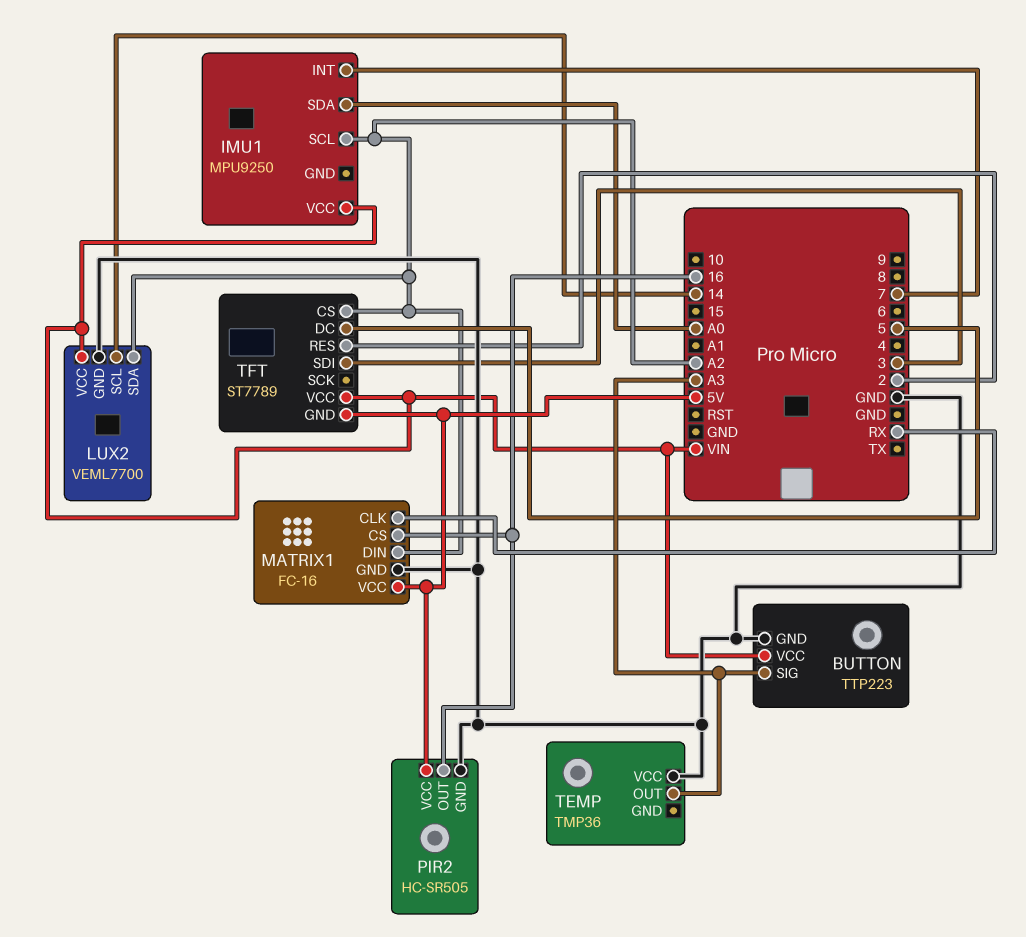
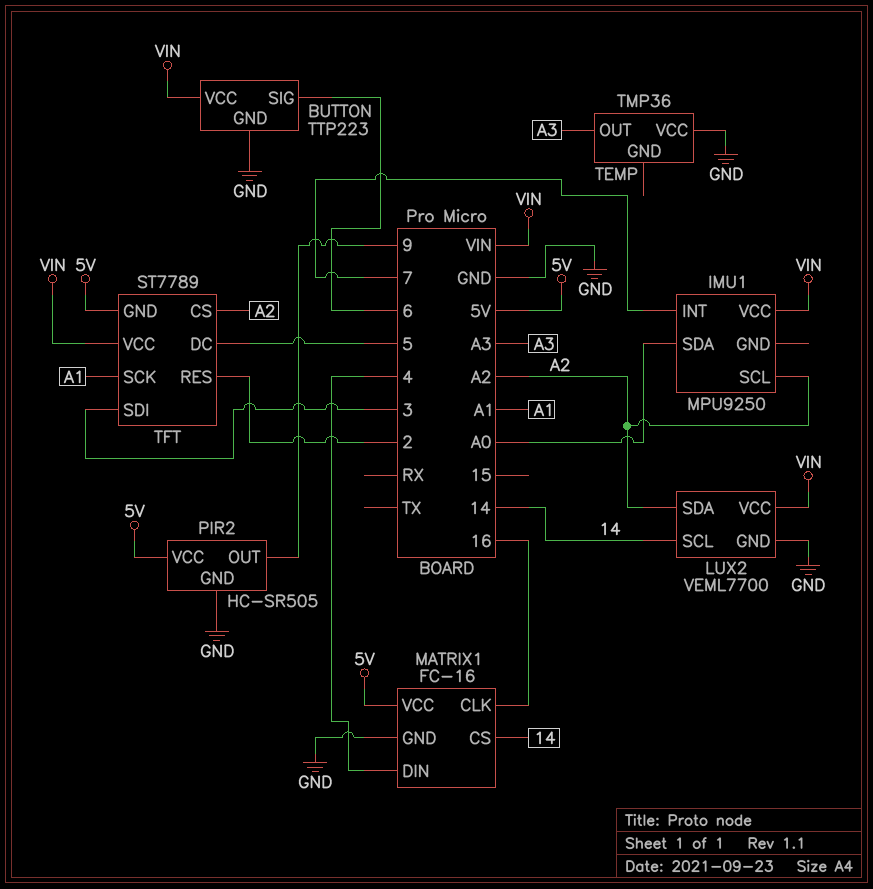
BUTTON pin SIG: A3 -> 6
MATRIX1 pin CLK: RX -> 16
MATRIX1 pin CS: 16 -> 14
MATRIX1 pin DIN: A2 -> 4
PIR2 pin OUT: 16 -> 9
TFT pin SCK: none -> A1

